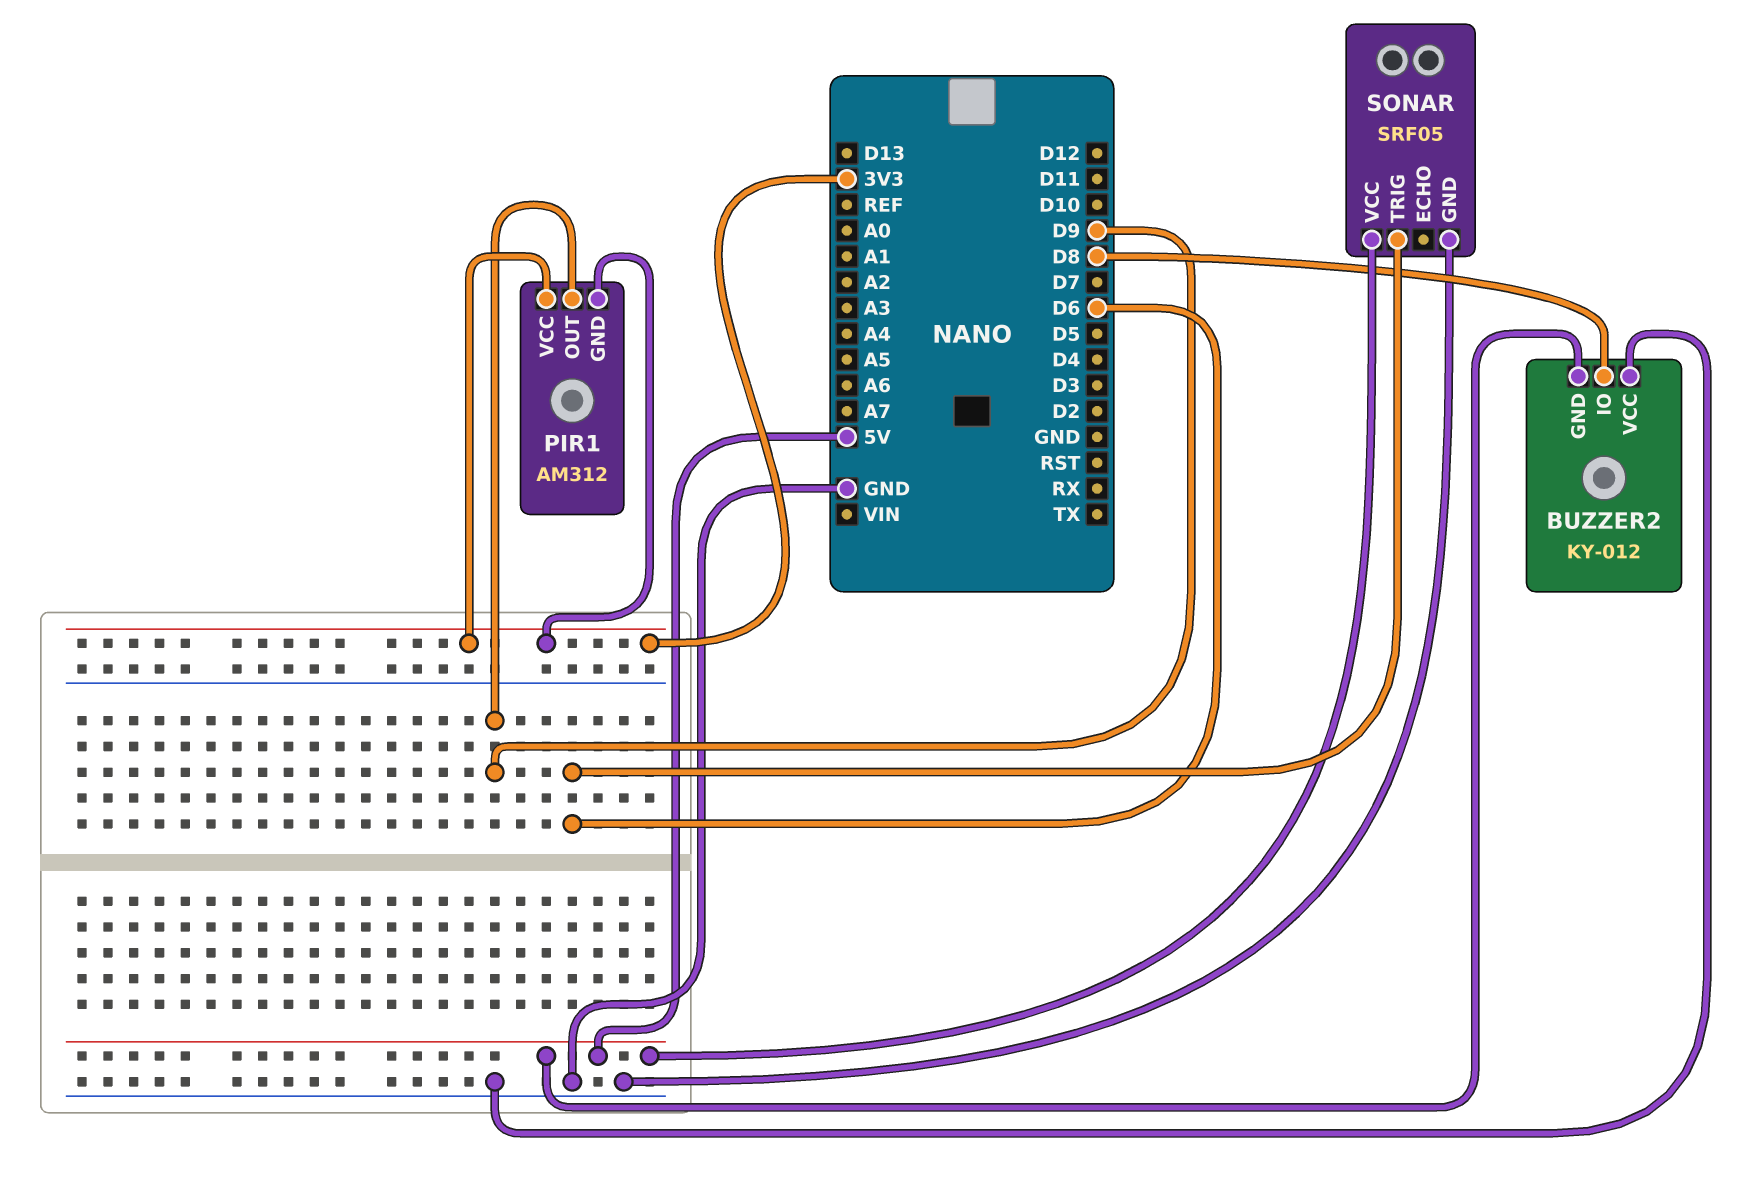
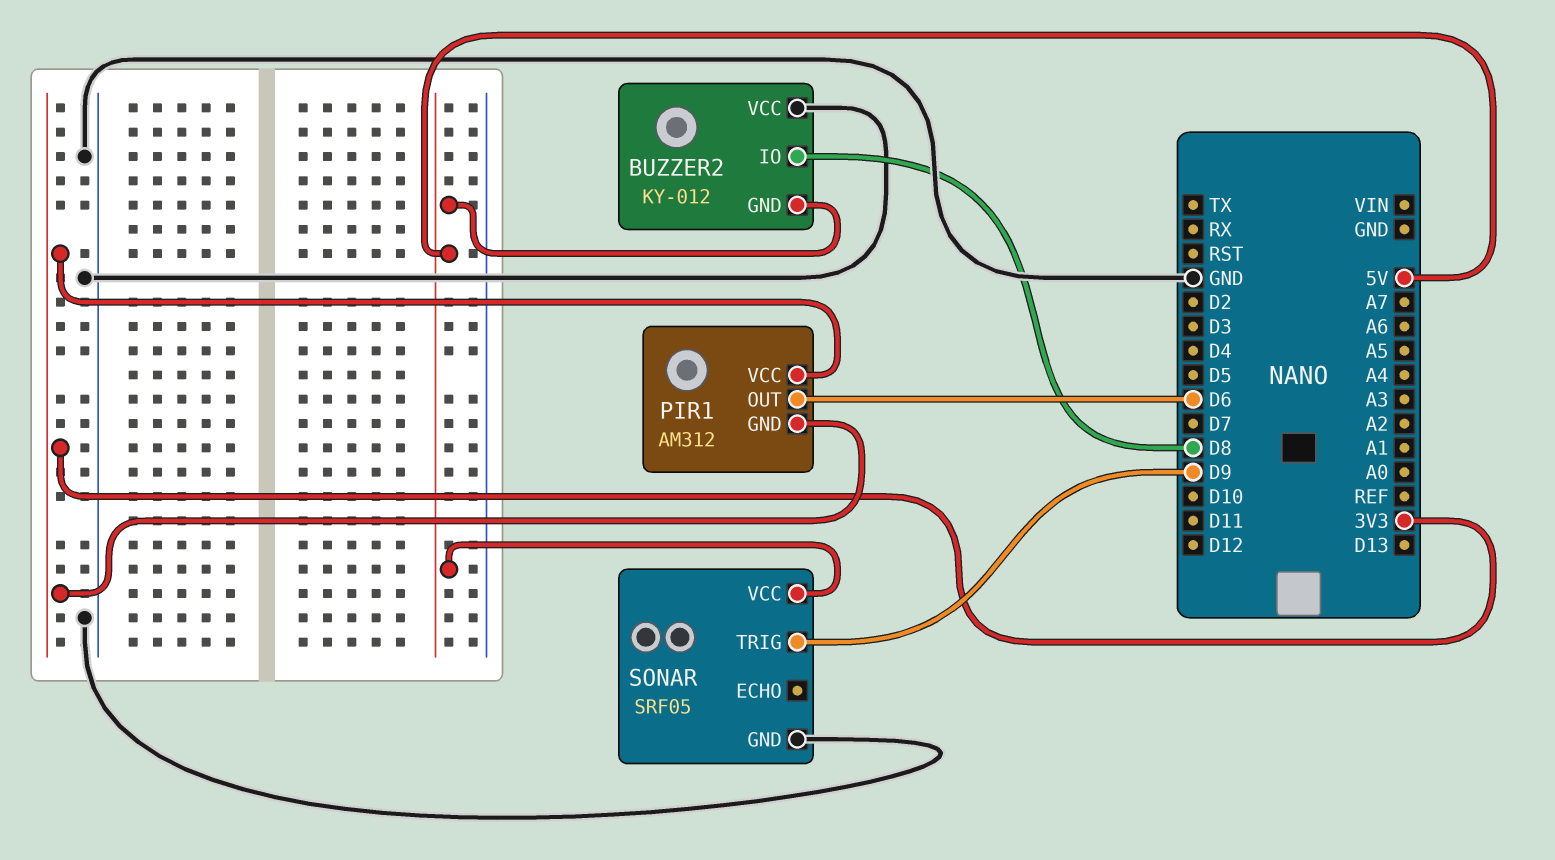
PIR1 pin OUT: D9 -> D6
SONAR pin TRIG: D6 -> D9

